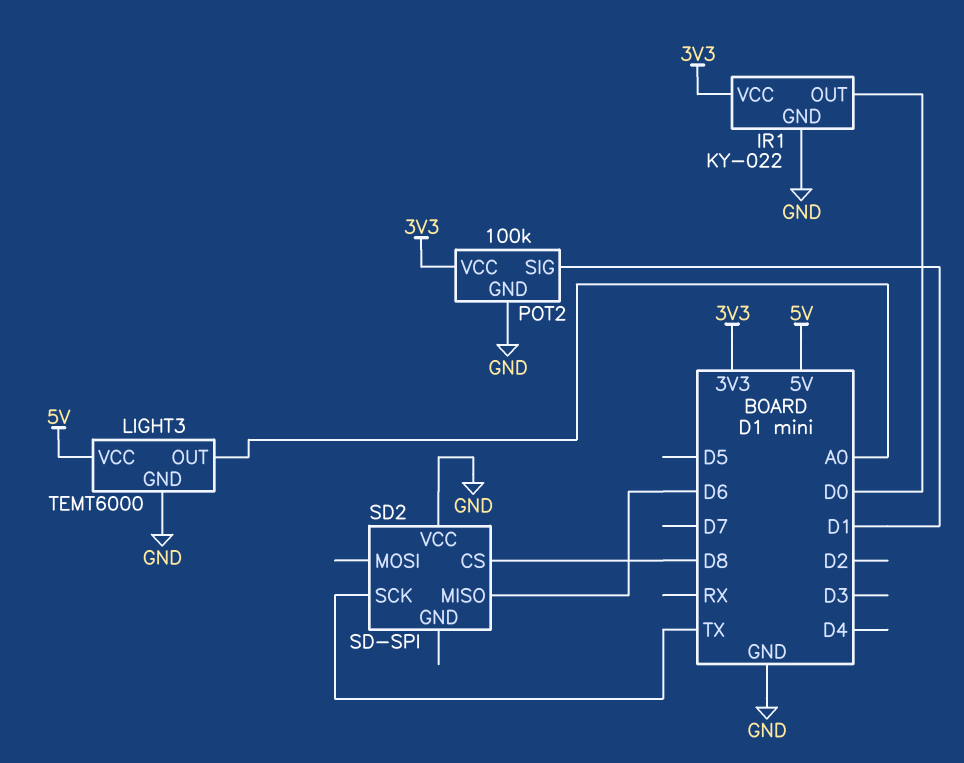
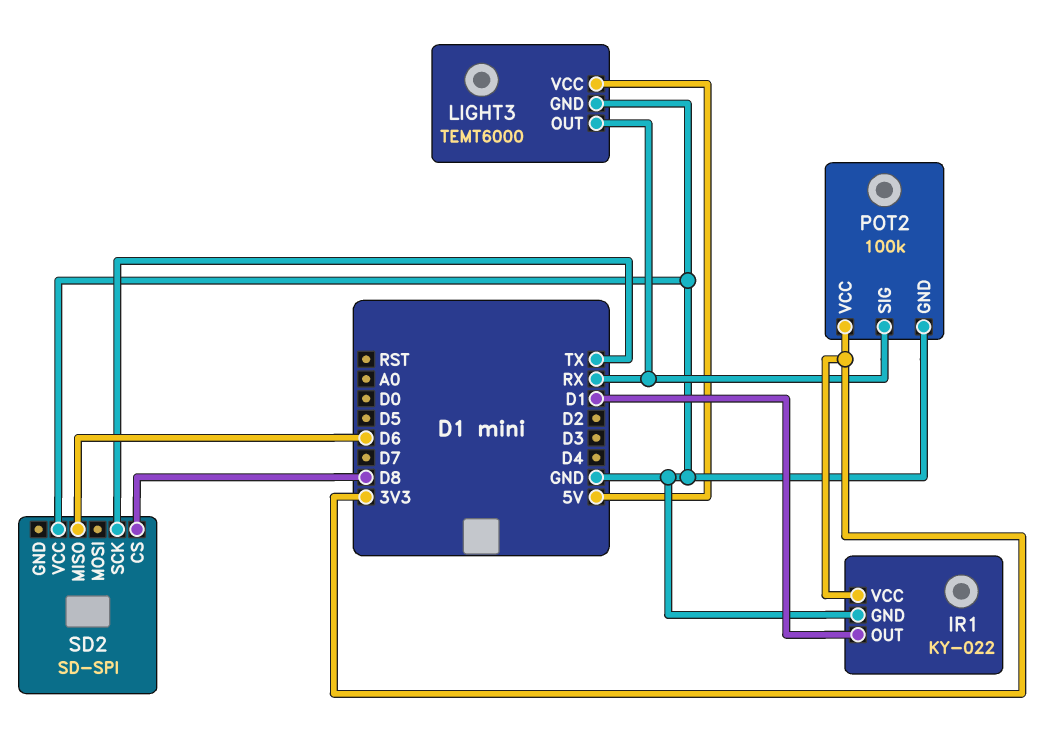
IR1 pin OUT: D0 -> D1
LIGHT3 pin OUT: A0 -> RX
POT2 pin SIG: D1 -> RX

